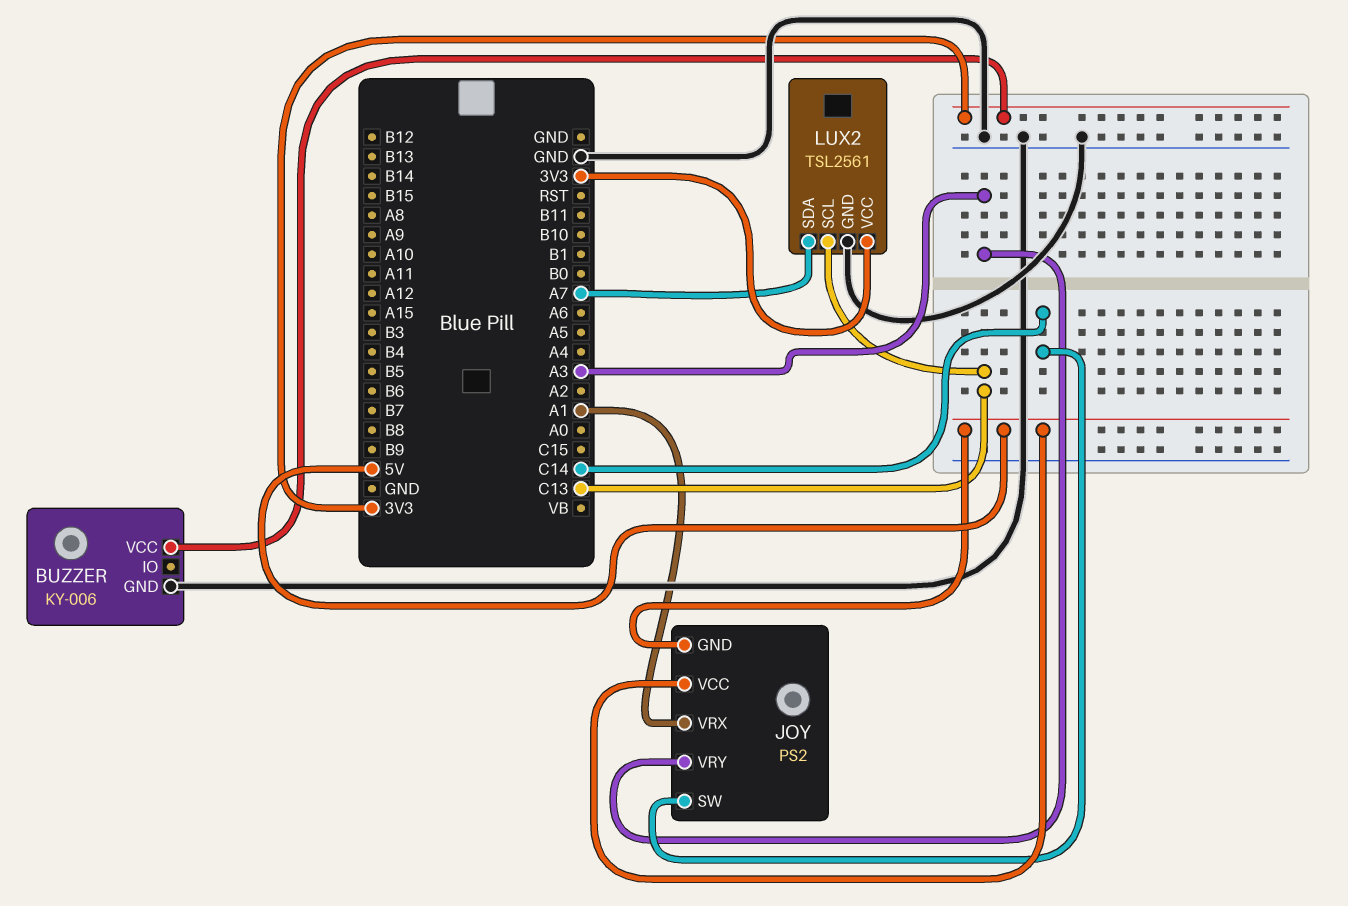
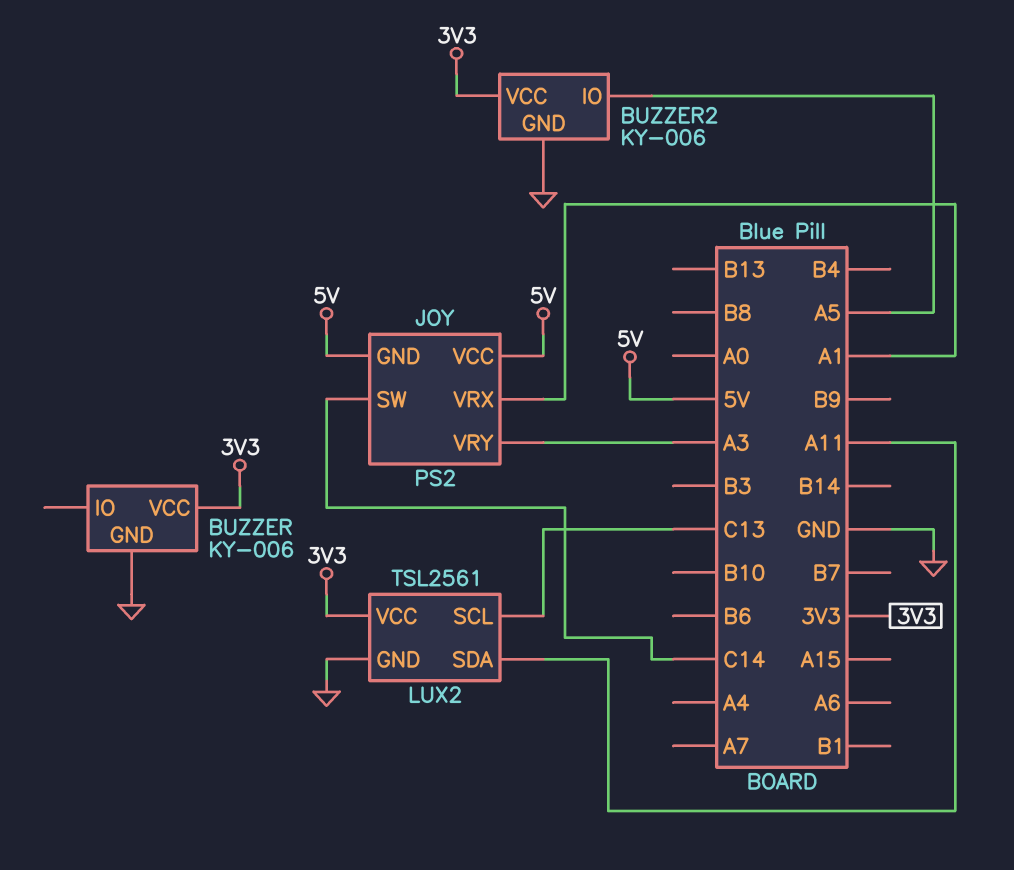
BUZZER2: none -> KY-006
BUZZER2 pin GND: none -> GND
BUZZER2 pin IO: none -> A5
BUZZER2 pin VCC: none -> 3V3
LUX2 pin SDA: A7 -> A11

